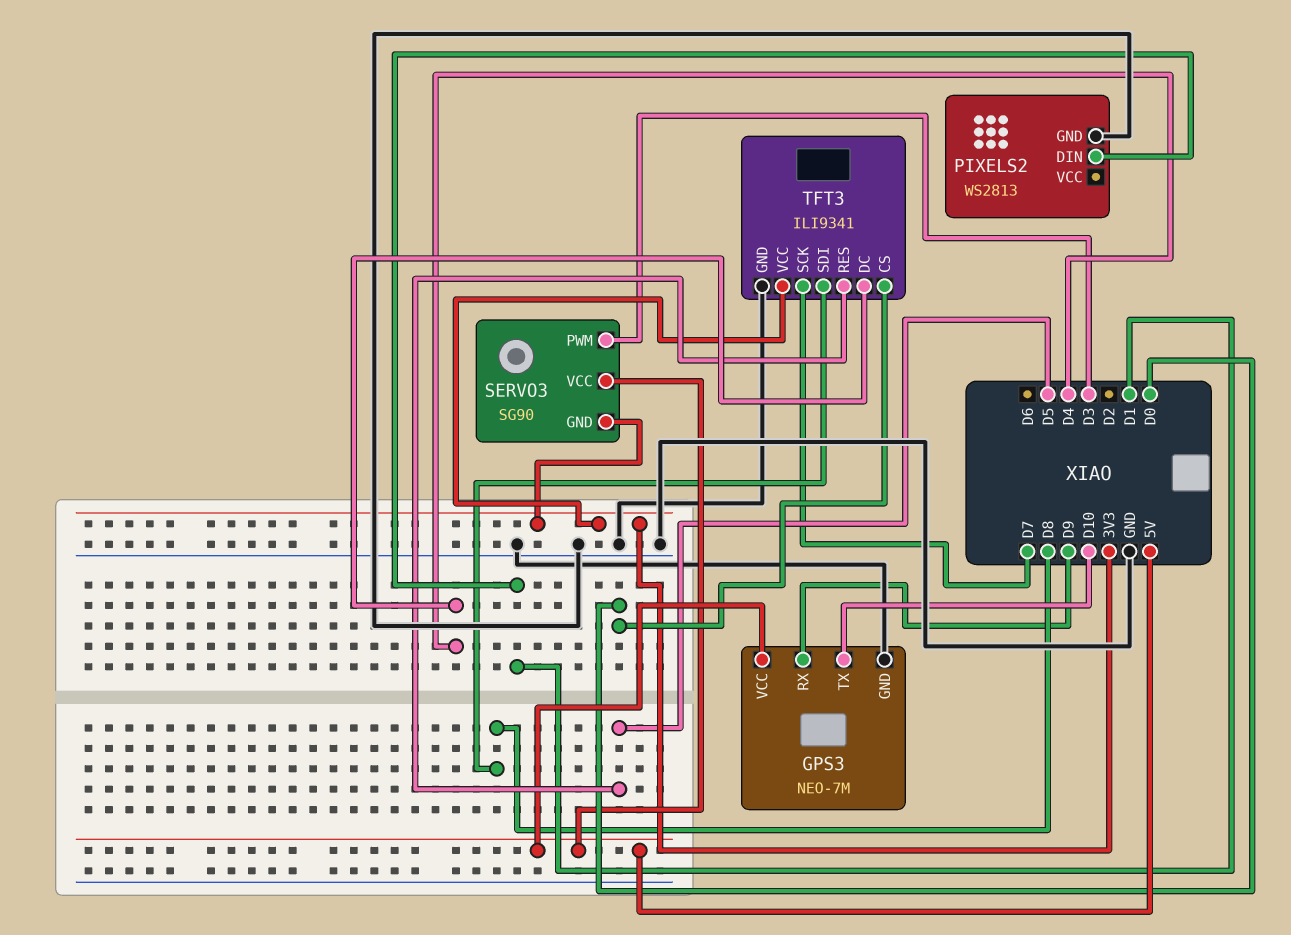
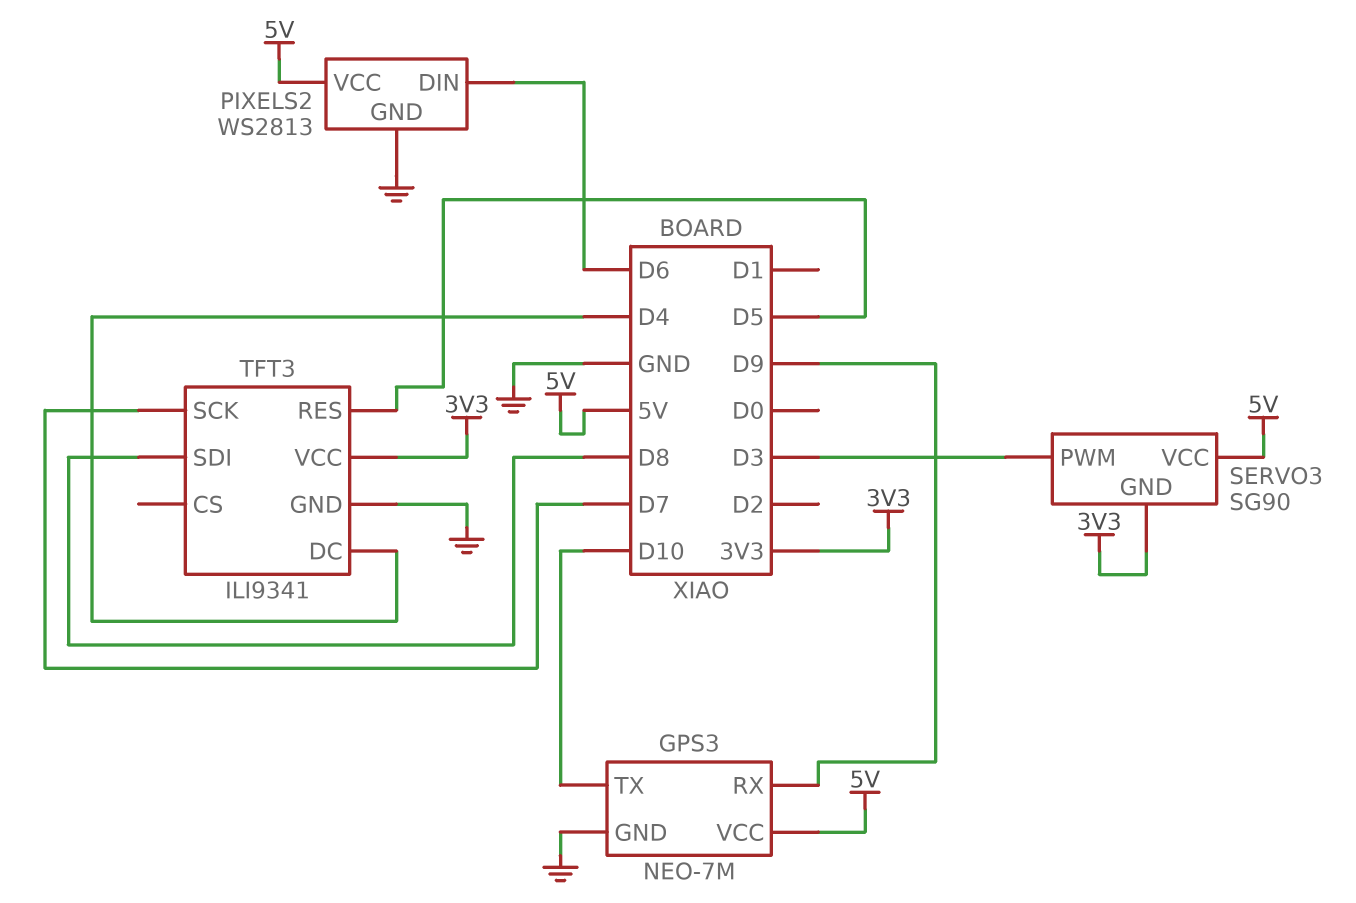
PIXELS2 pin DIN: D1 -> D6
PIXELS2 pin VCC: none -> 5V
TFT3 pin CS: D0 -> none

